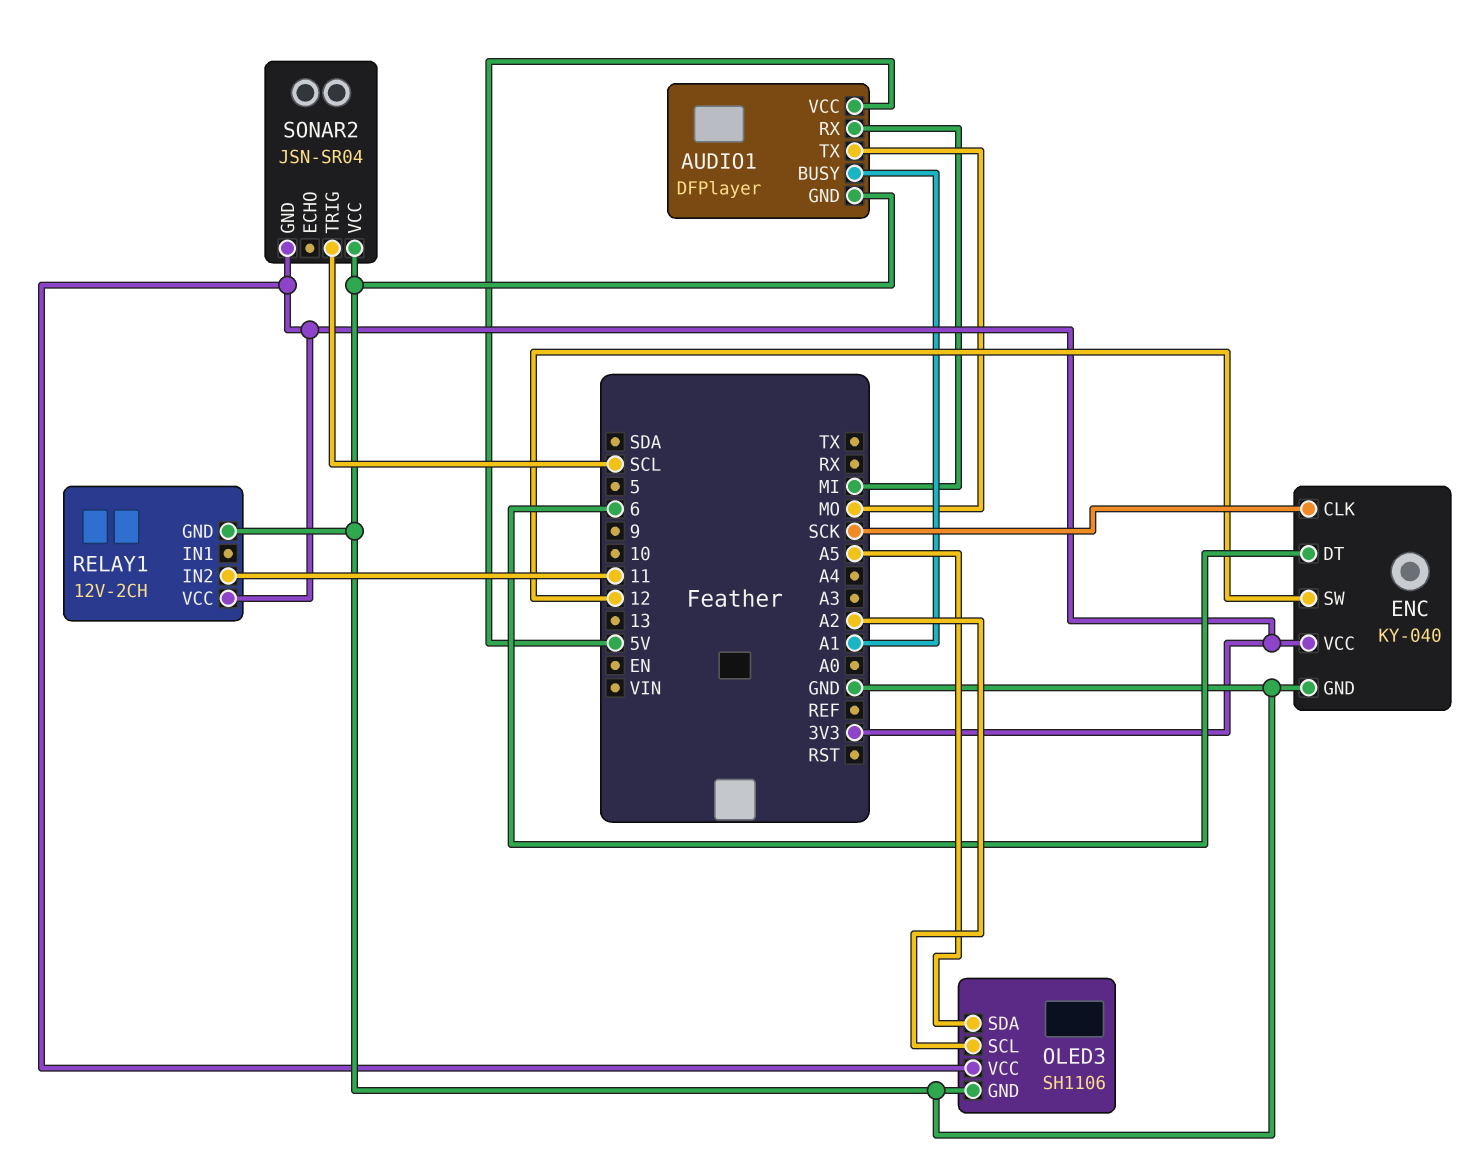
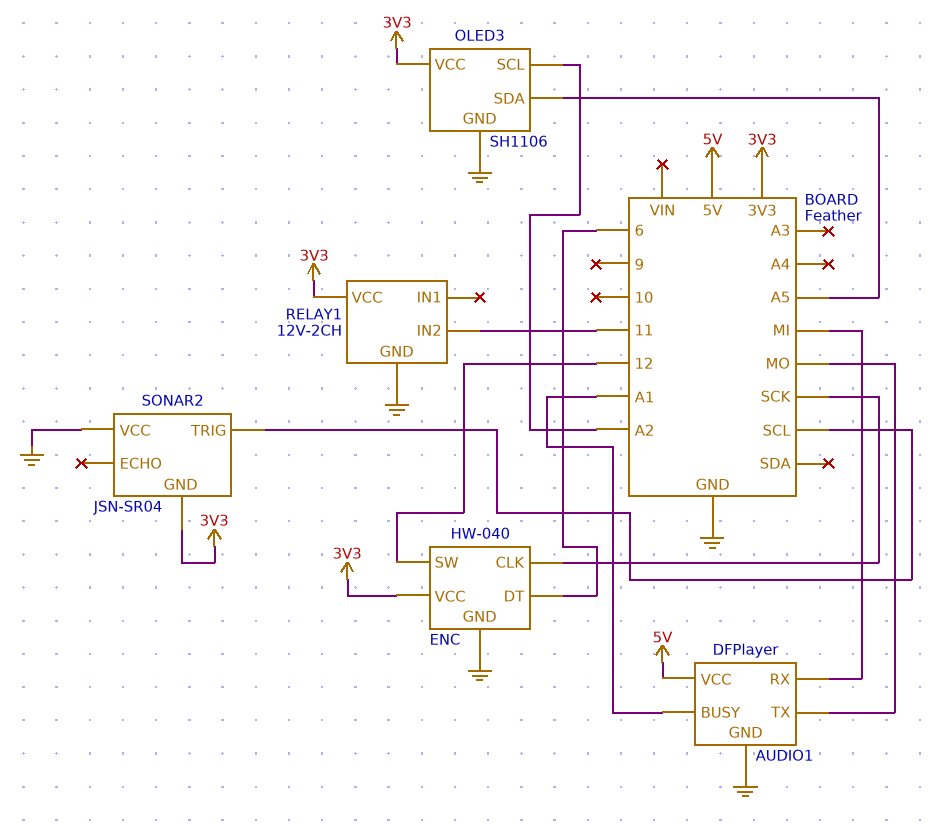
ENC: KY-040 -> HW-040

